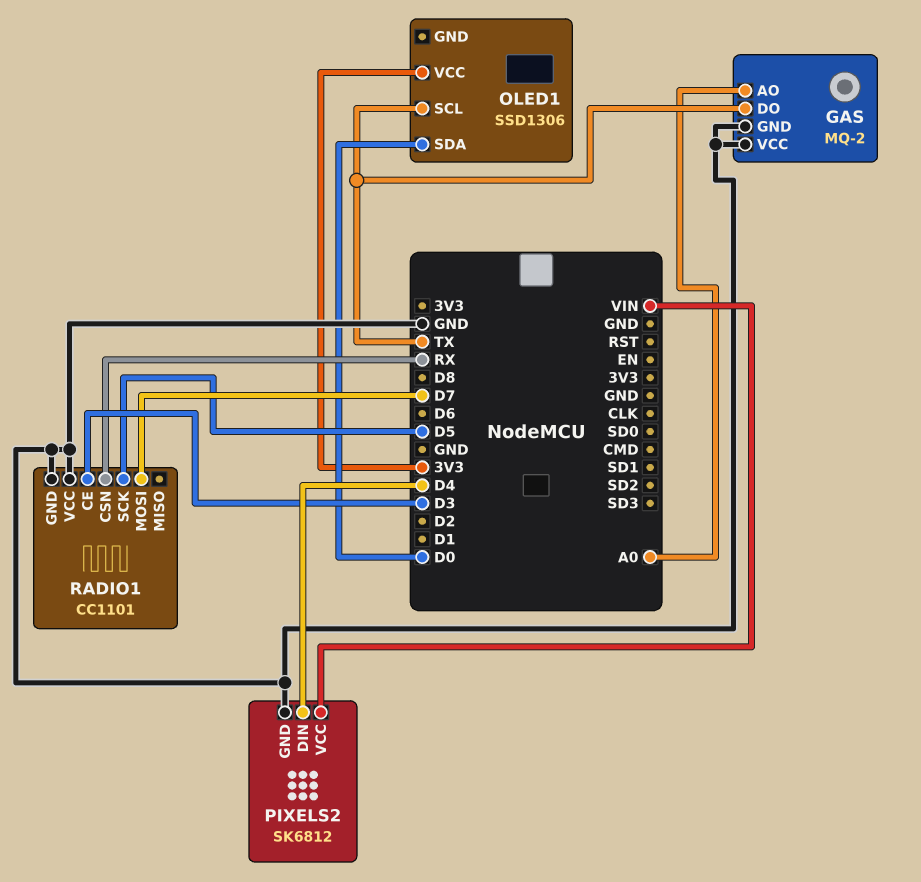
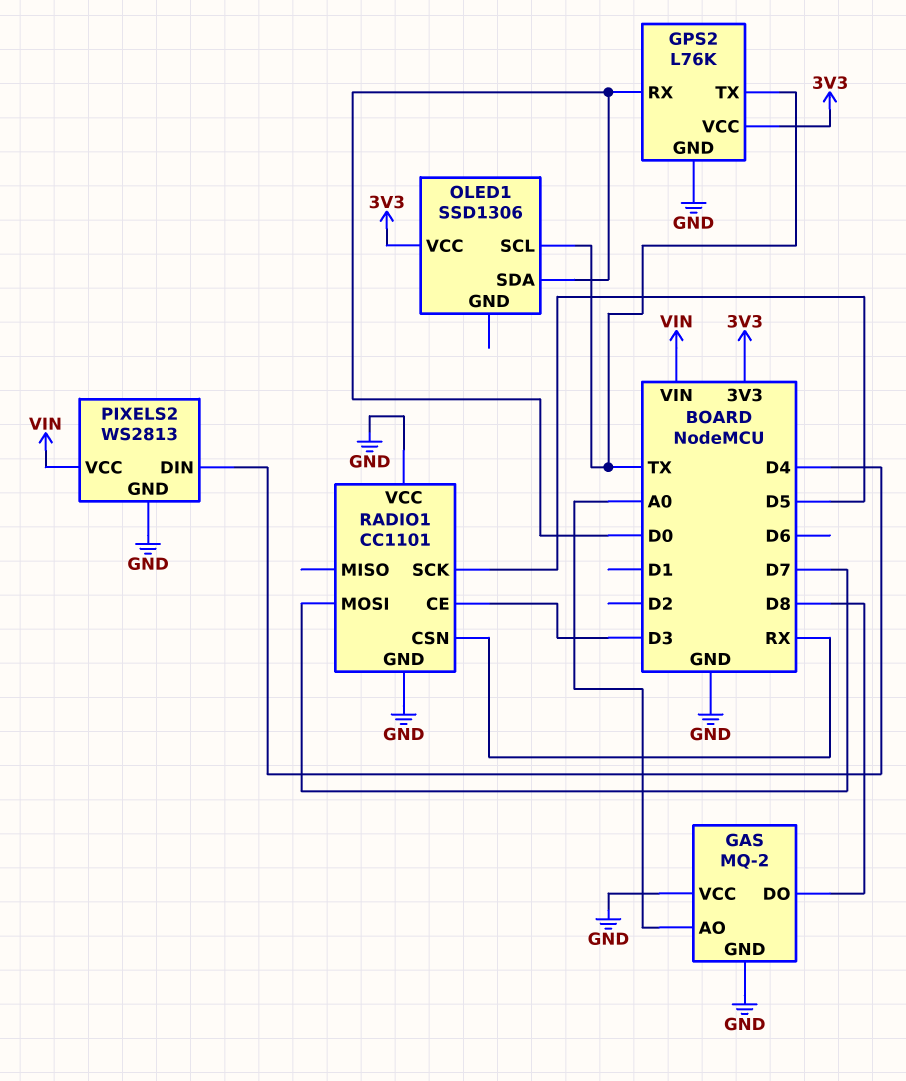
GAS pin DO: TX -> D8
GPS2: none -> L76K
GPS2 pin GND: none -> GND
GPS2 pin RX: none -> D0
GPS2 pin TX: none -> TX
GPS2 pin VCC: none -> 3V3
PIXELS2: SK6812 -> WS2813

